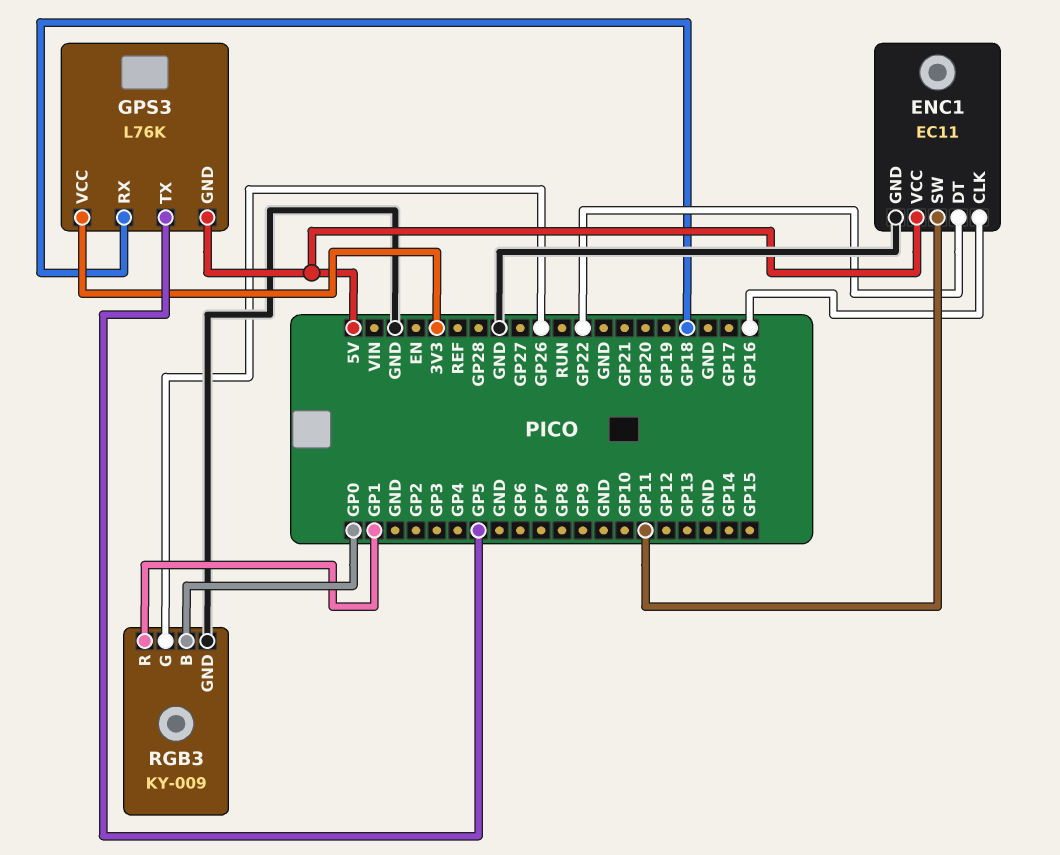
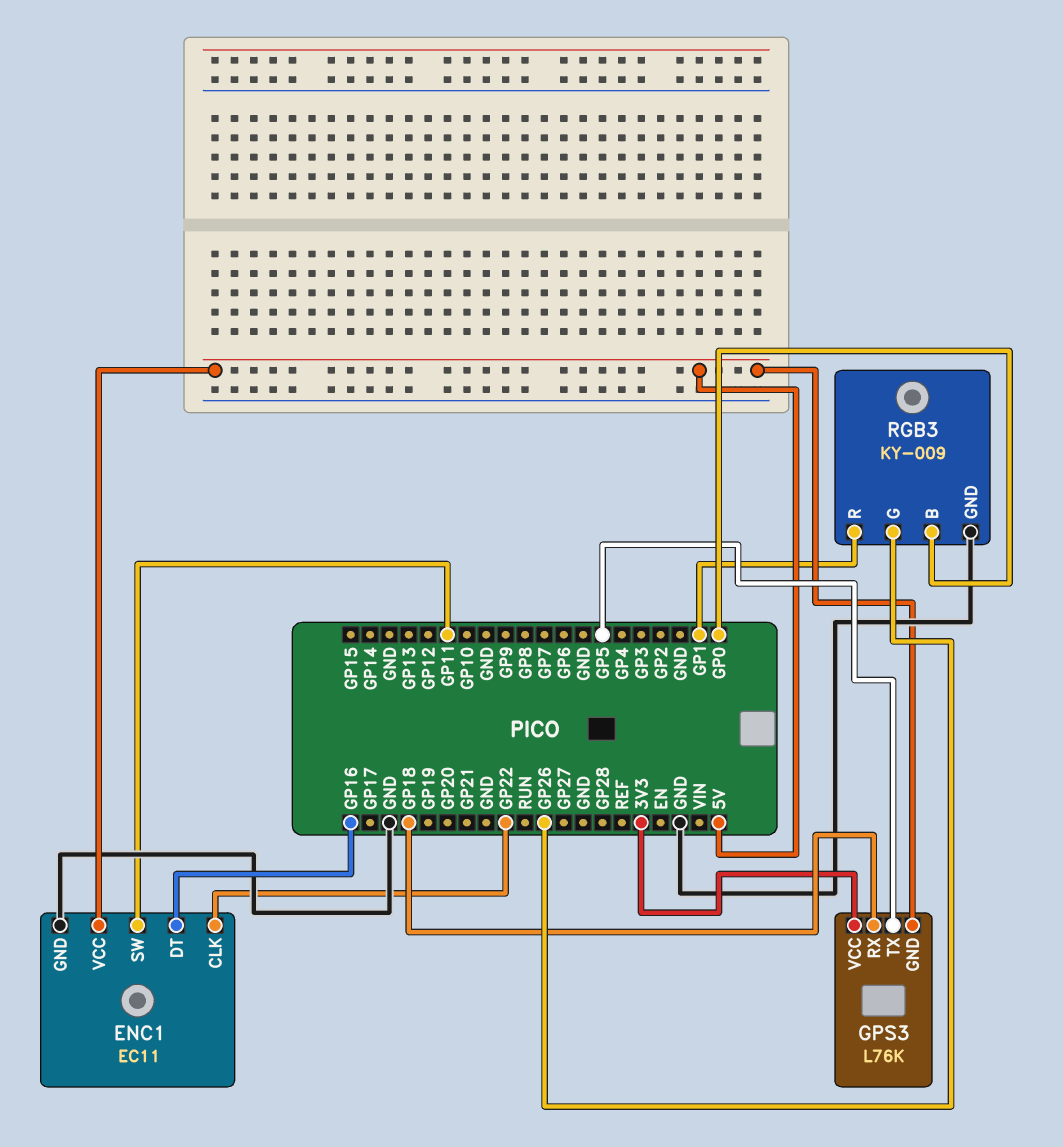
ENC1 pin CLK: GP16 -> GP22
ENC1 pin DT: GP22 -> GP16

